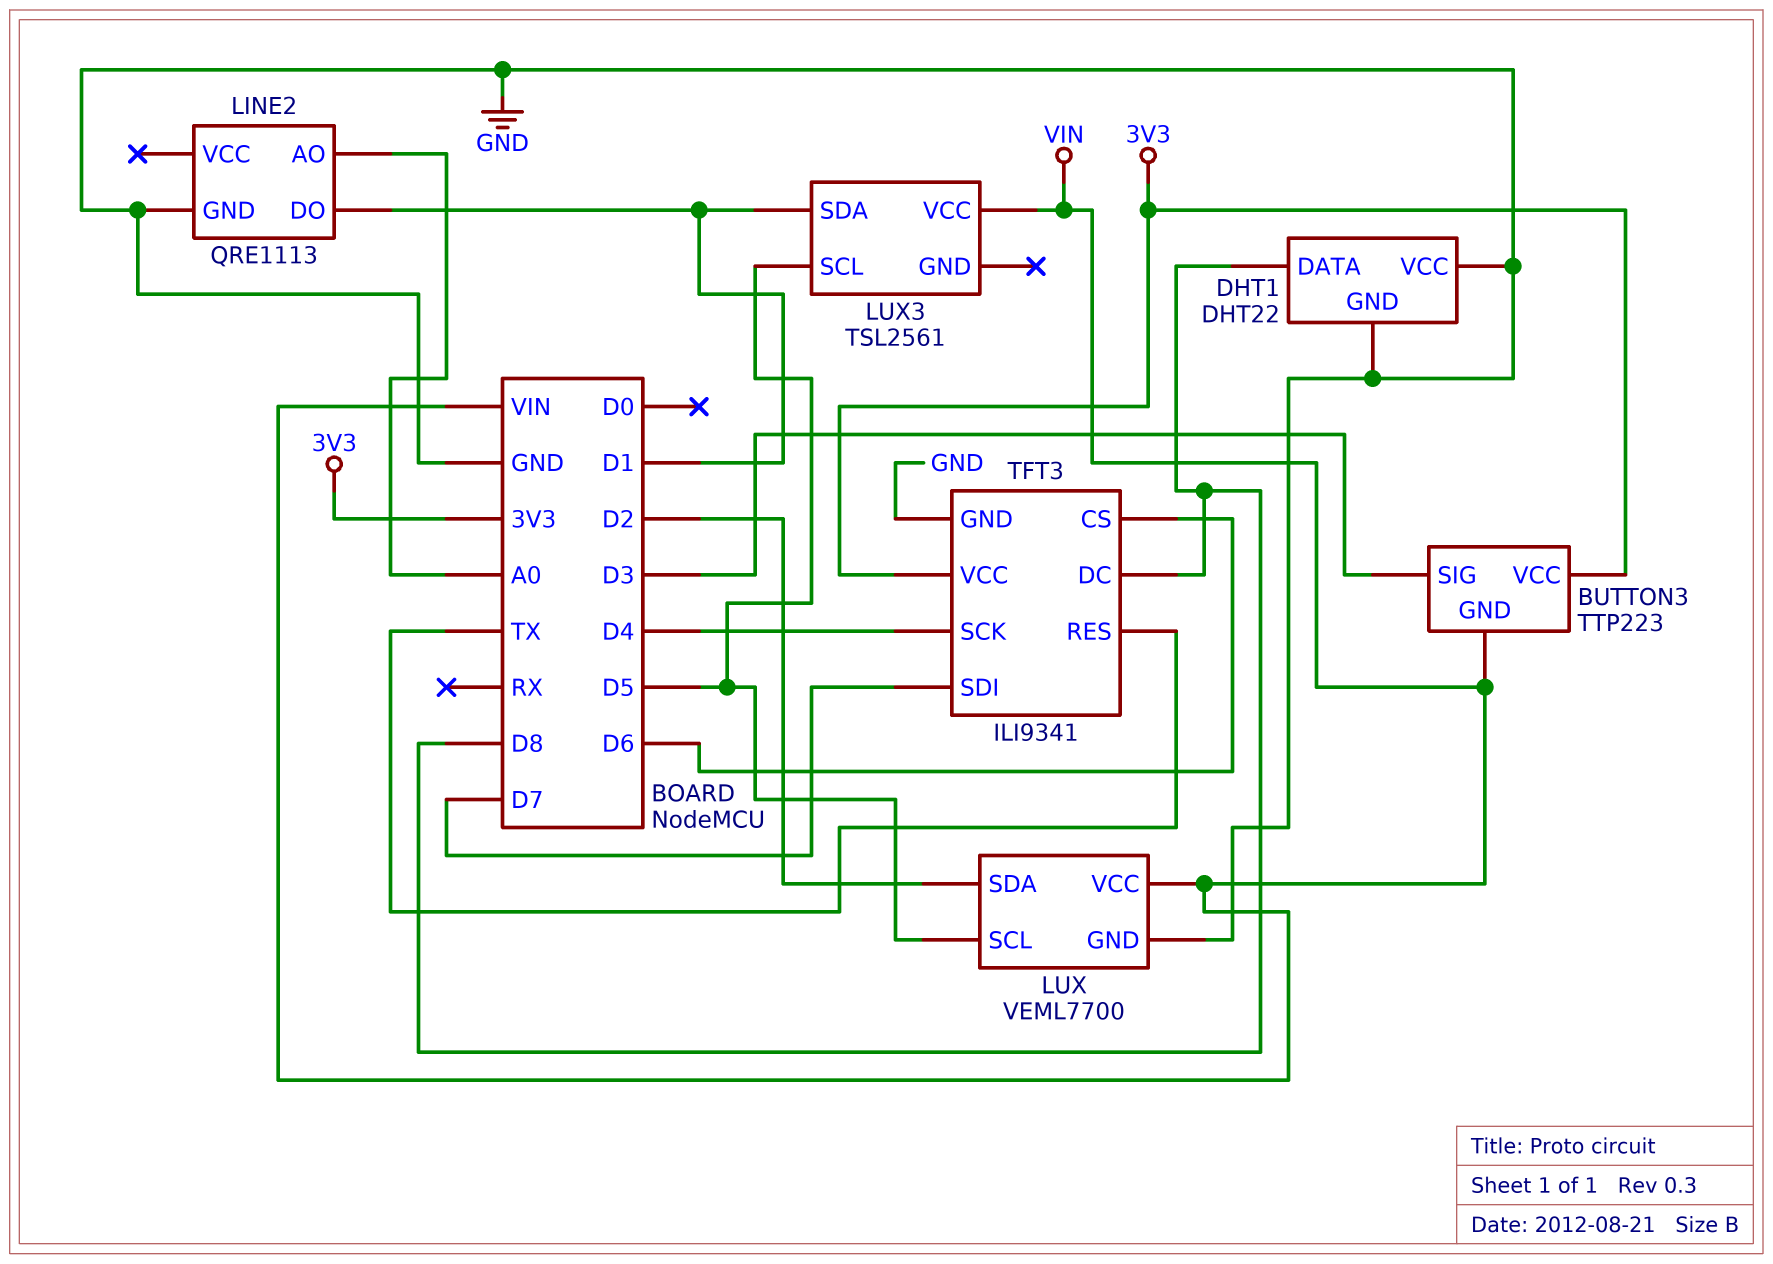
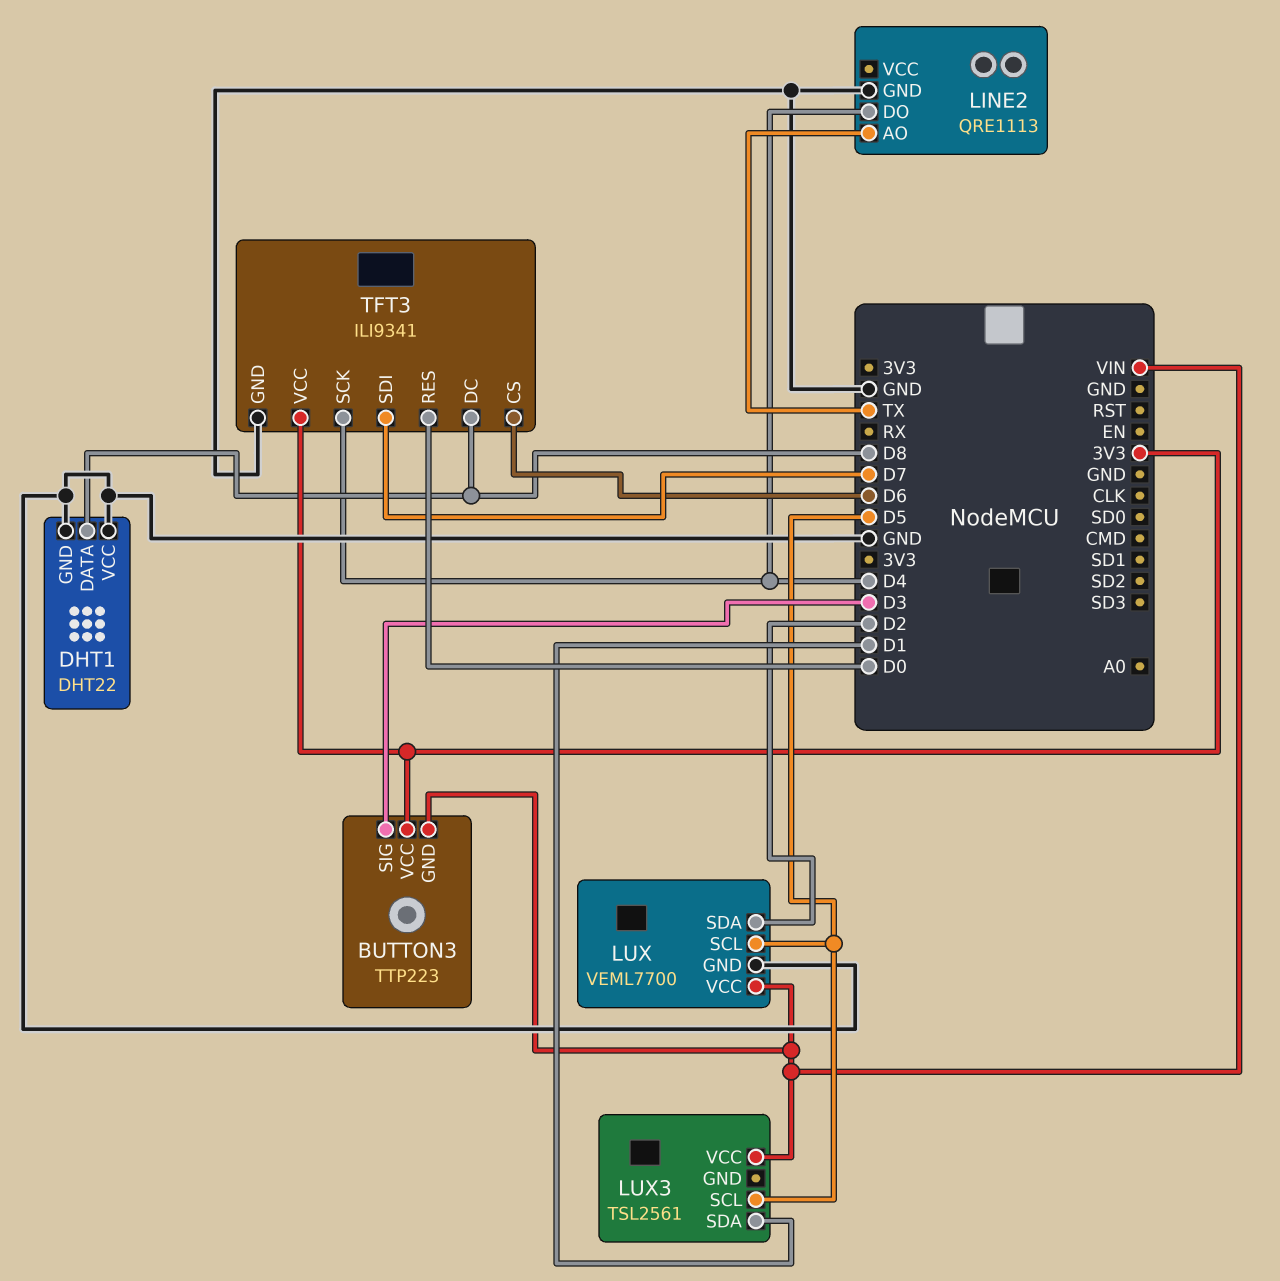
LINE2 pin AO: A0 -> TX
LINE2 pin DO: D1 -> D4
TFT3 pin RES: TX -> D0

